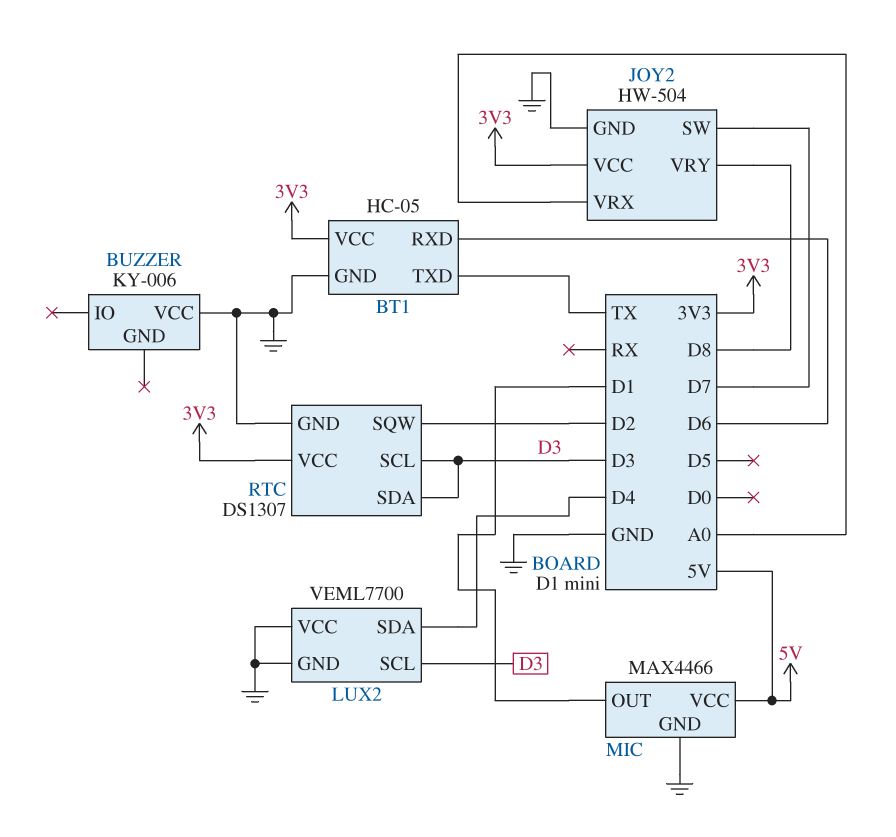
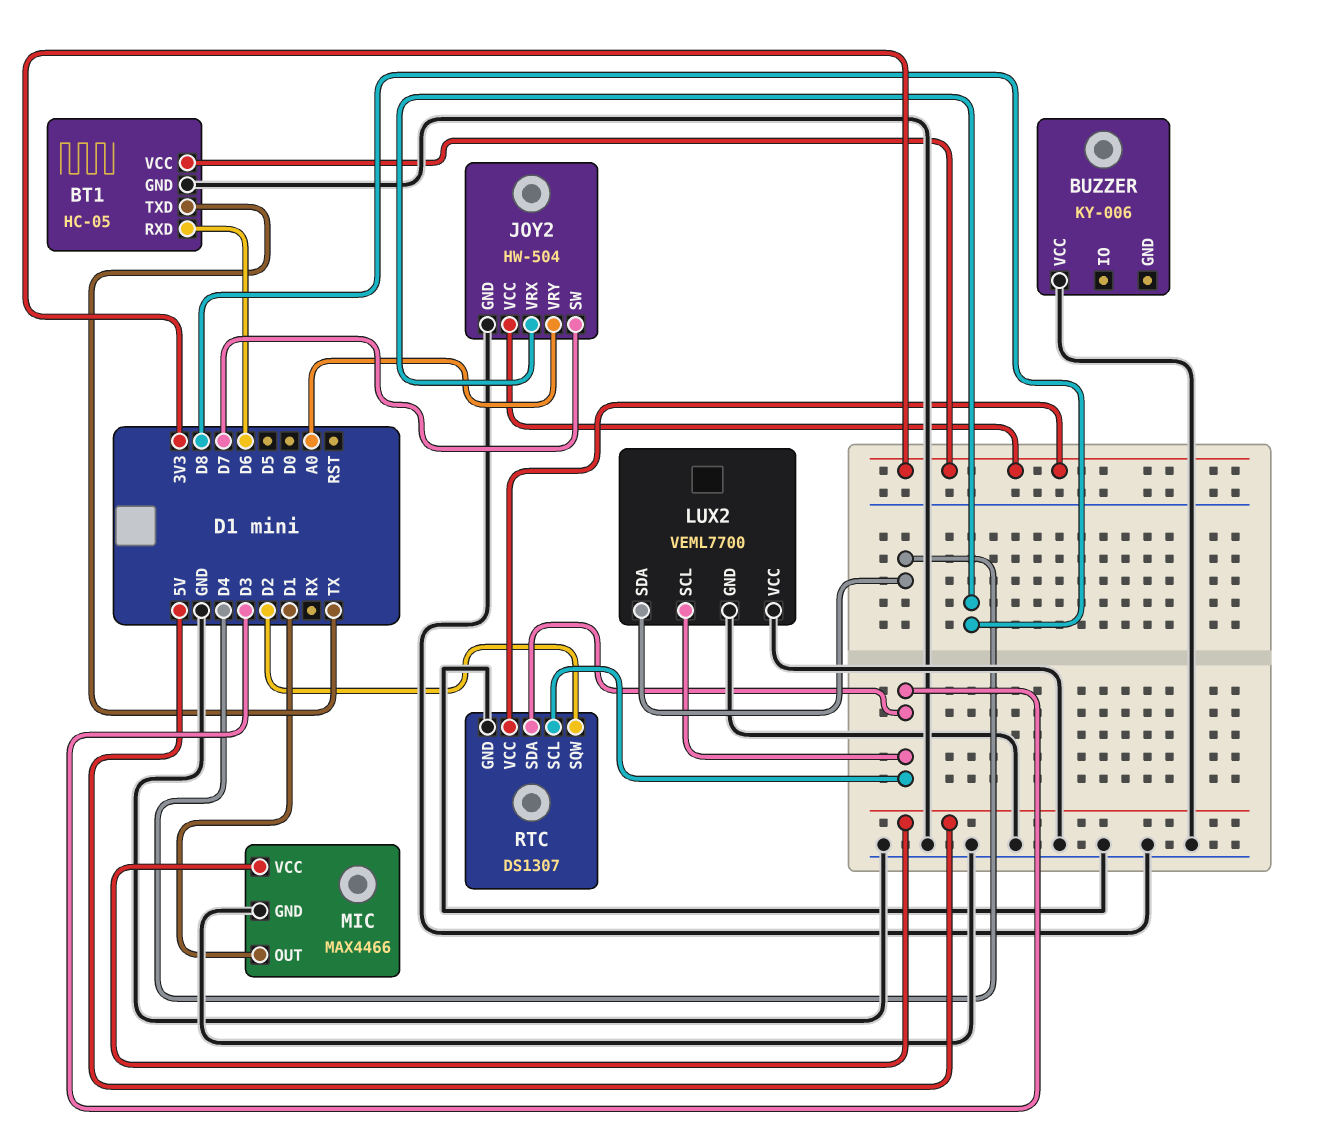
JOY2 pin VRX: A0 -> D8
JOY2 pin VRY: D8 -> A0

